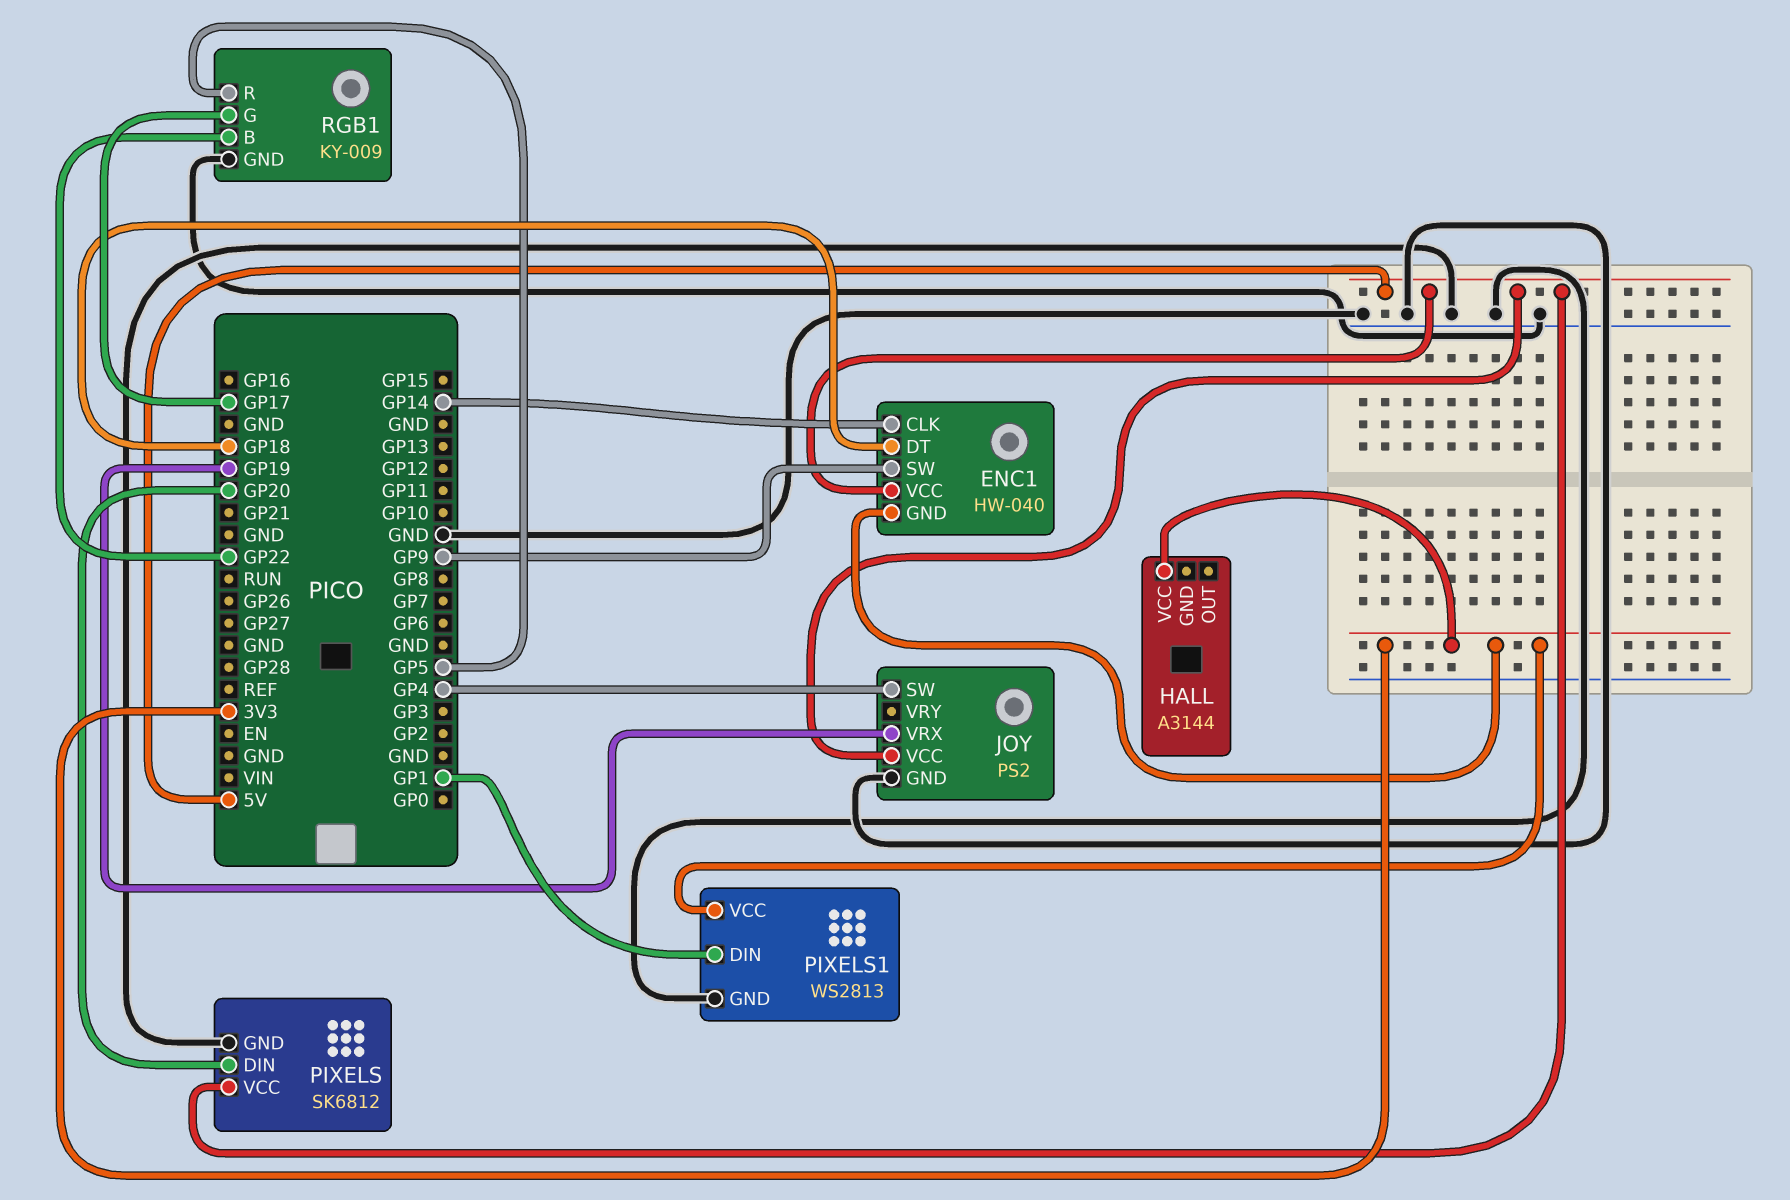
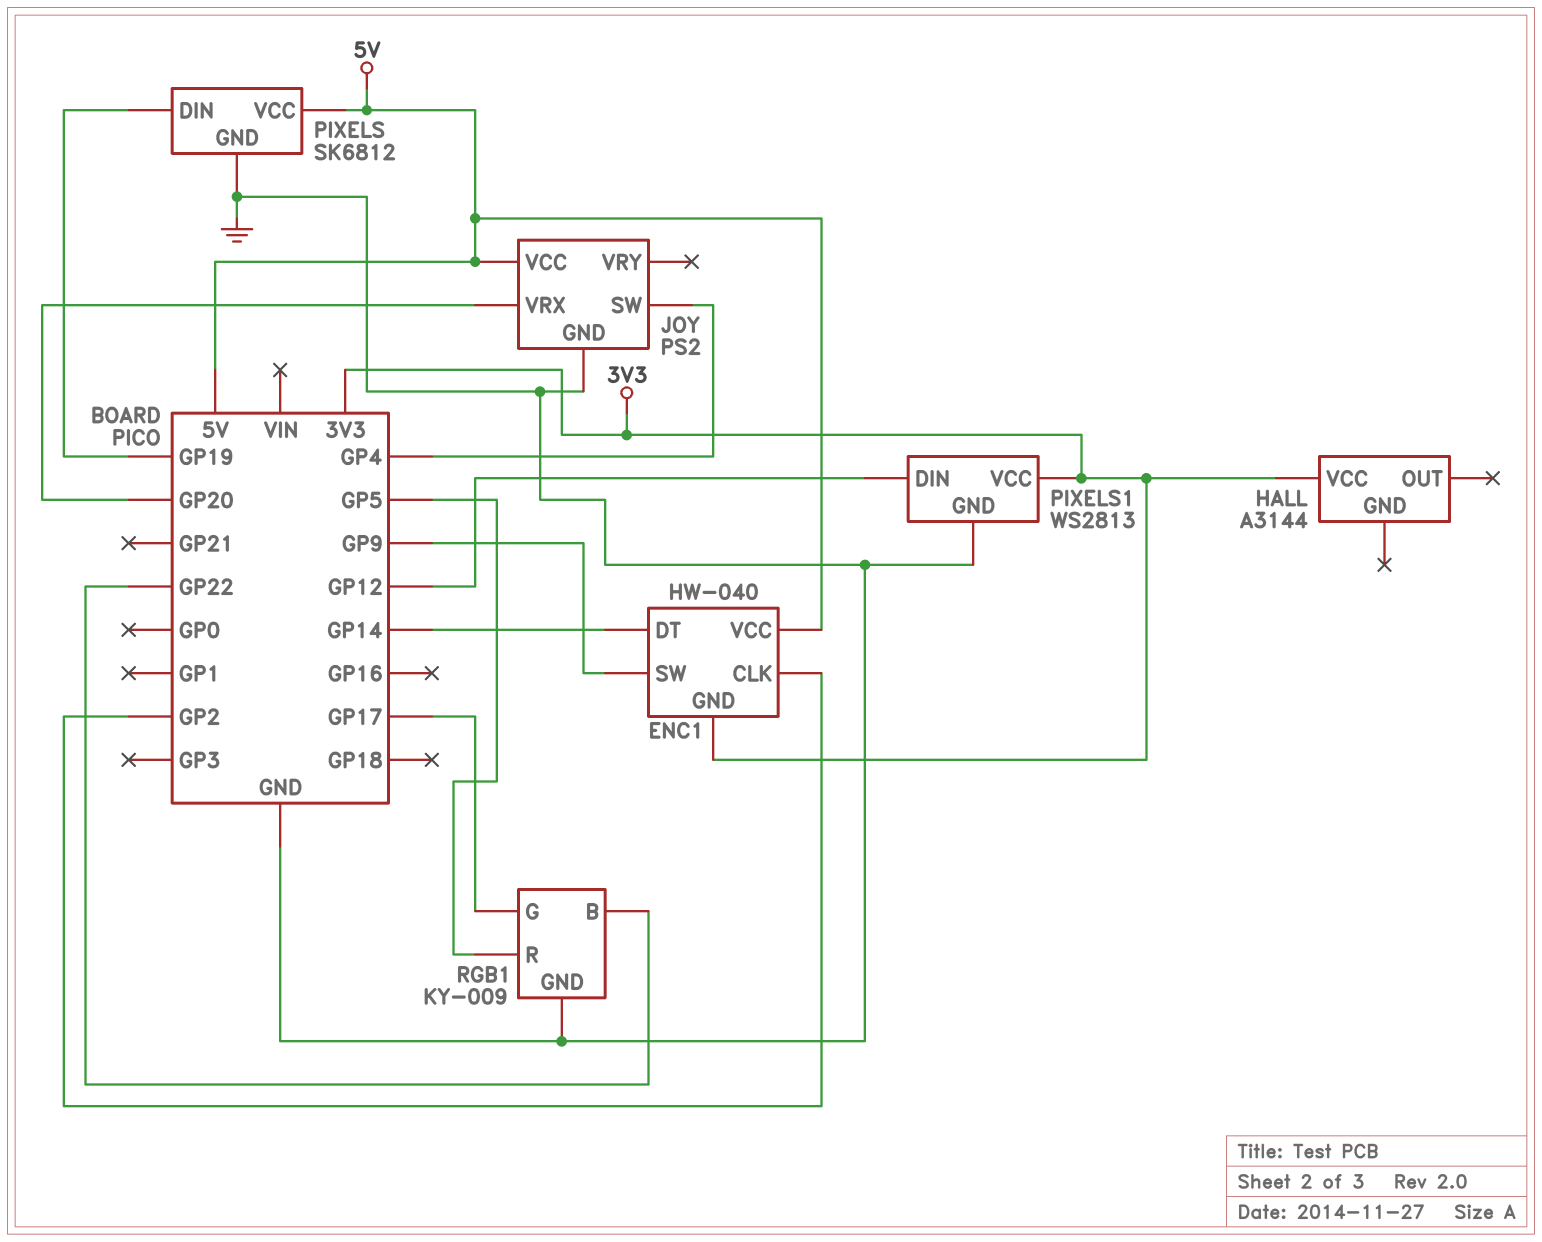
ENC1 pin CLK: GP14 -> GP2
ENC1 pin DT: GP18 -> GP14
JOY pin VRX: GP19 -> GP20
PIXELS pin DIN: GP20 -> GP19
PIXELS1 pin DIN: GP1 -> GP12

